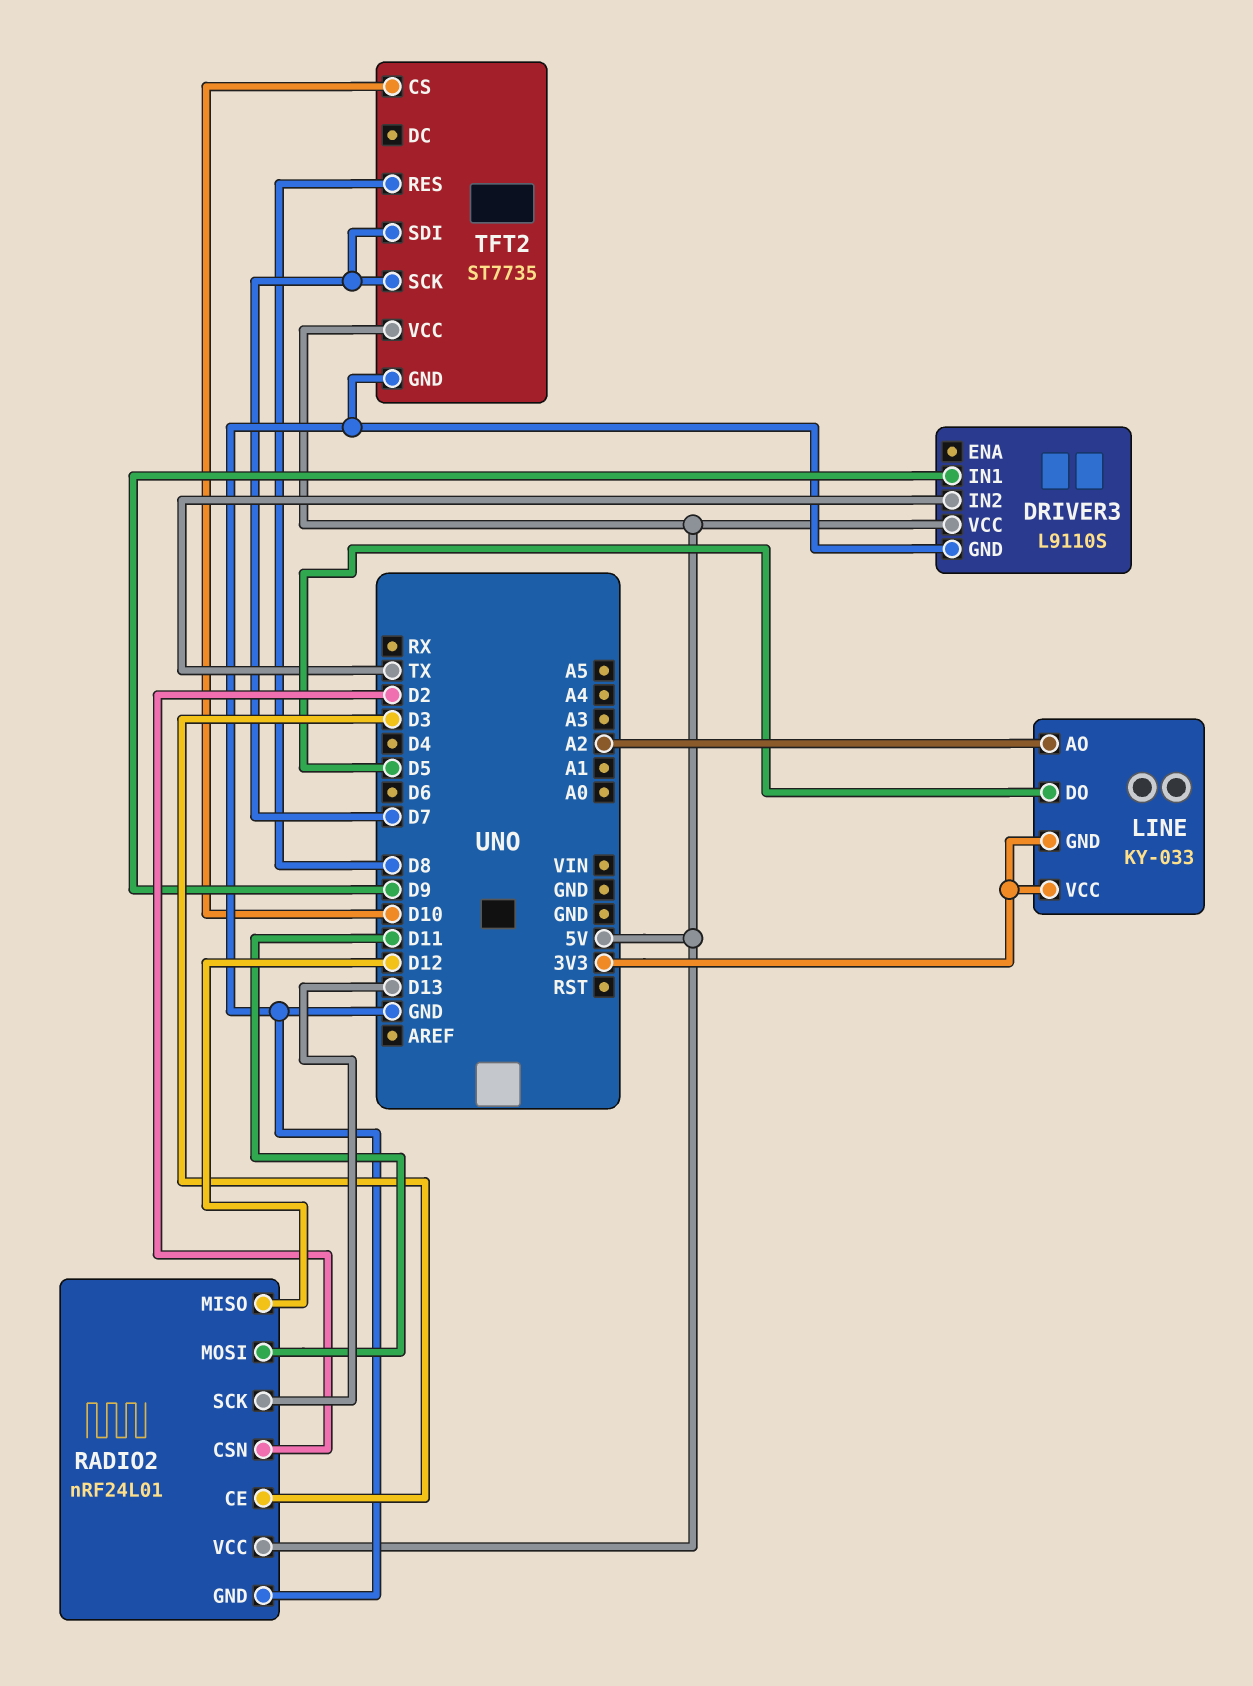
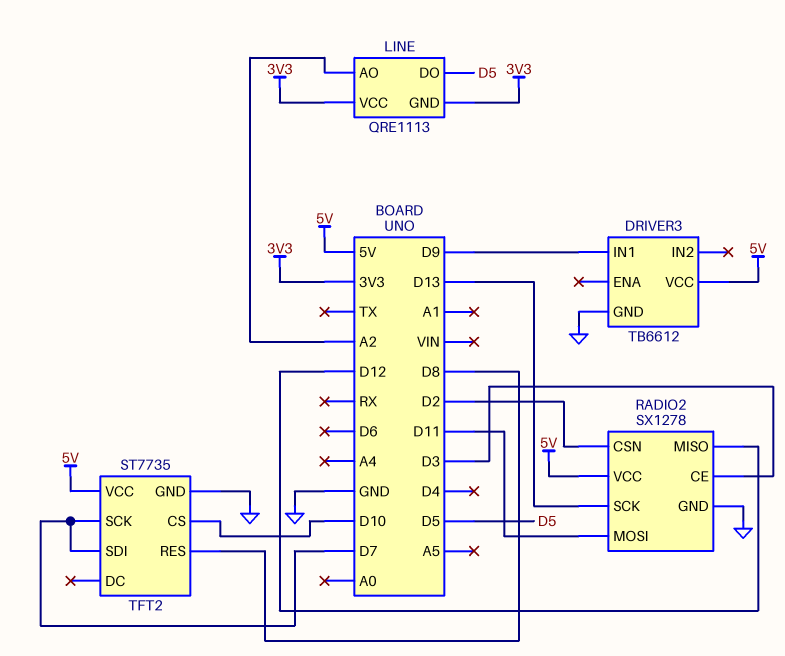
DRIVER3: L9110S -> TB6612
DRIVER3 pin IN2: TX -> none
LINE: KY-033 -> QRE1113
RADIO2: nRF24L01 -> SX1278

